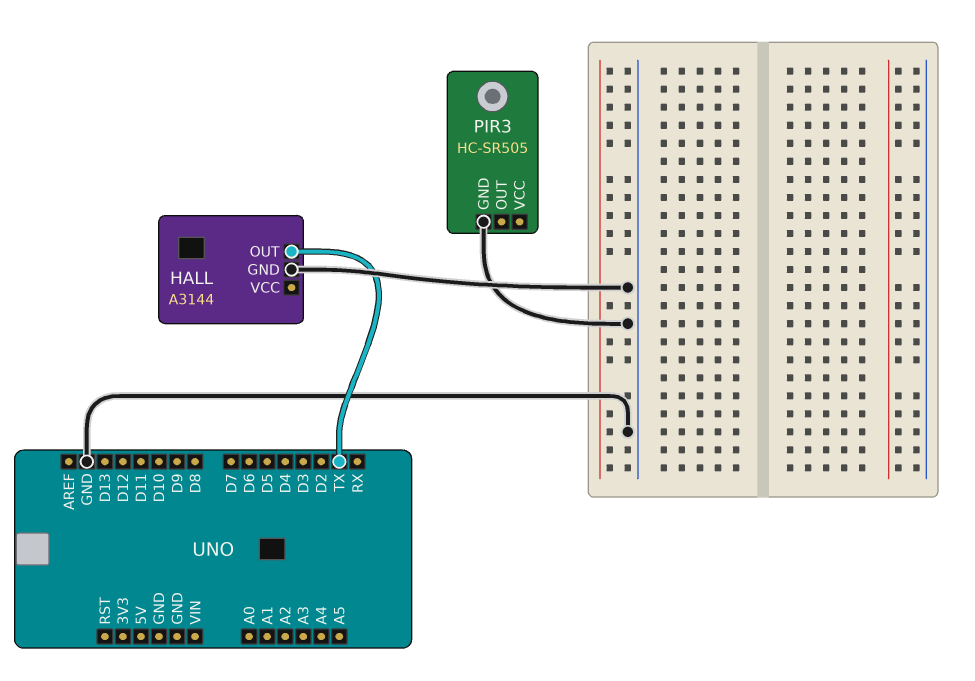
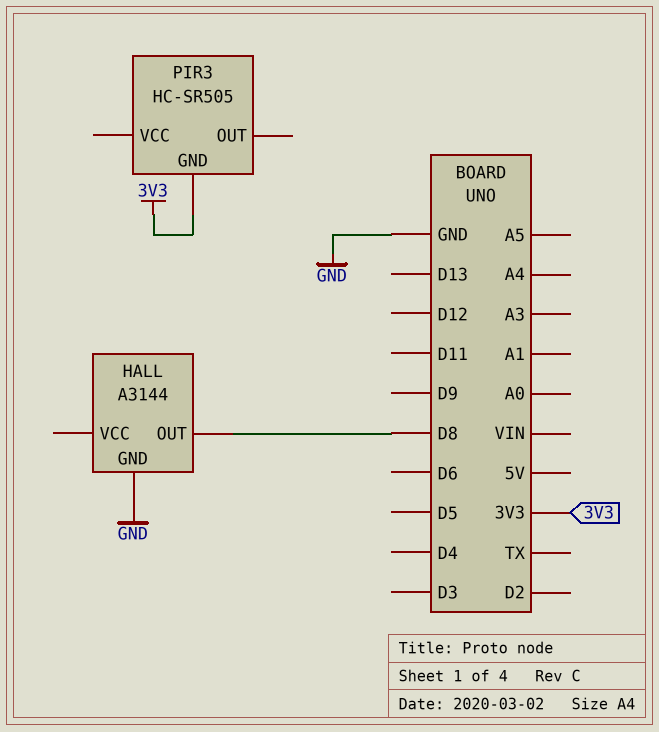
HALL pin OUT: TX -> D8
PIR3 pin GND: GND -> 3V3

